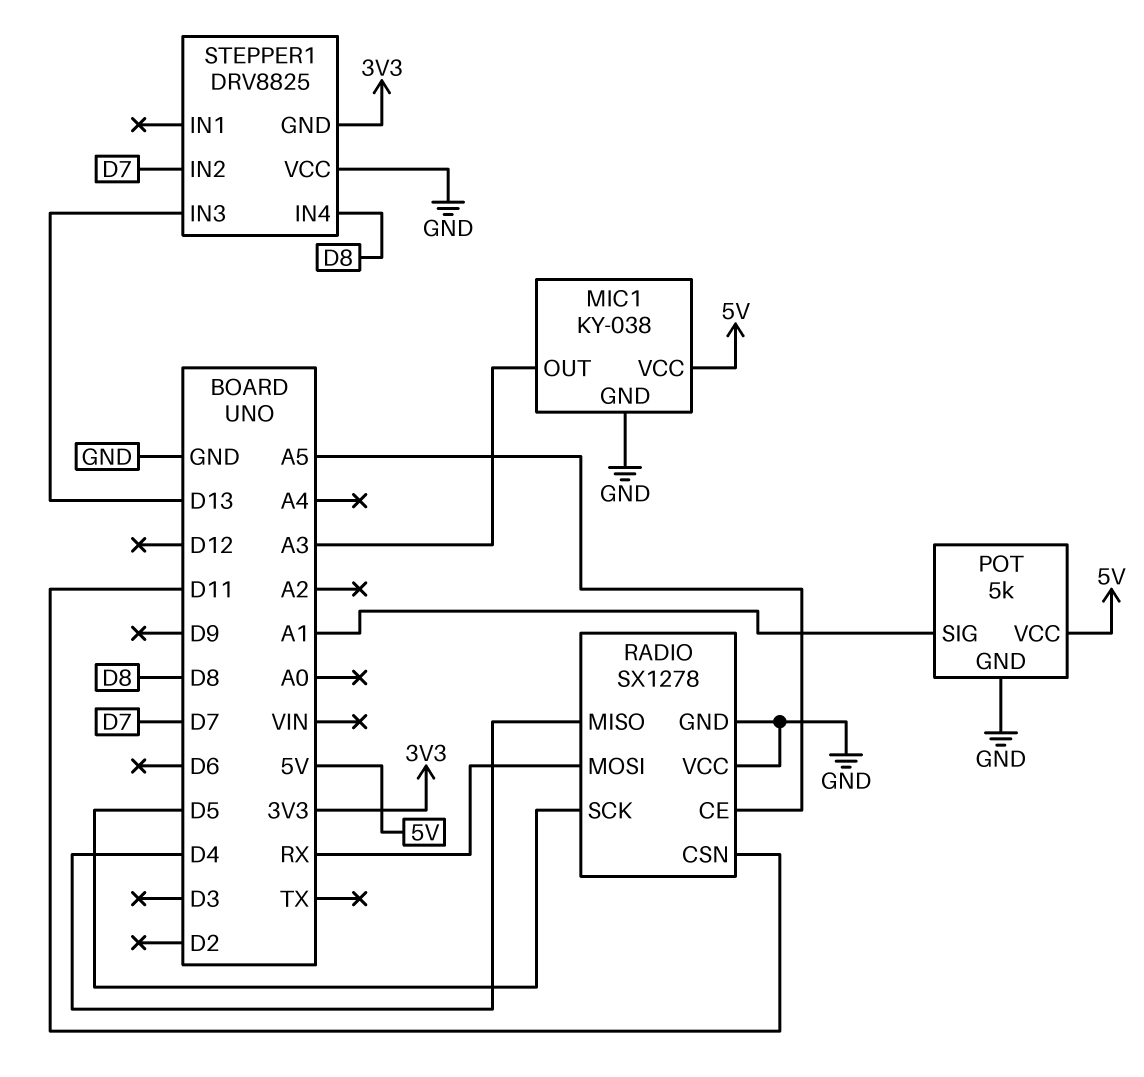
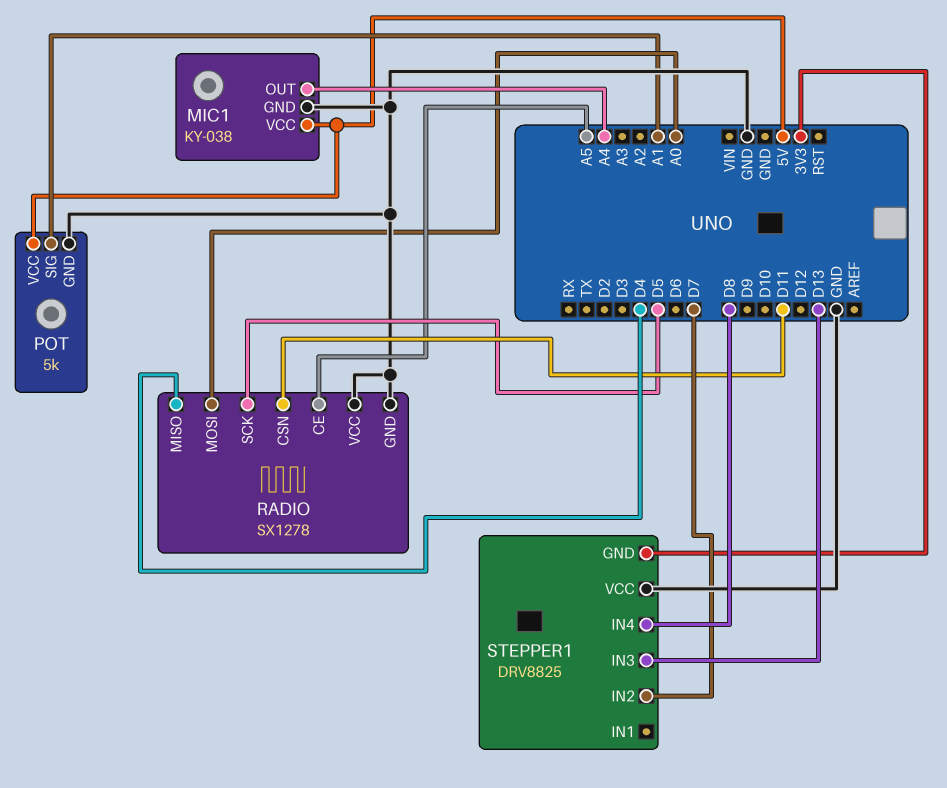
MIC1 pin OUT: A3 -> A4
RADIO pin MOSI: RX -> A0

